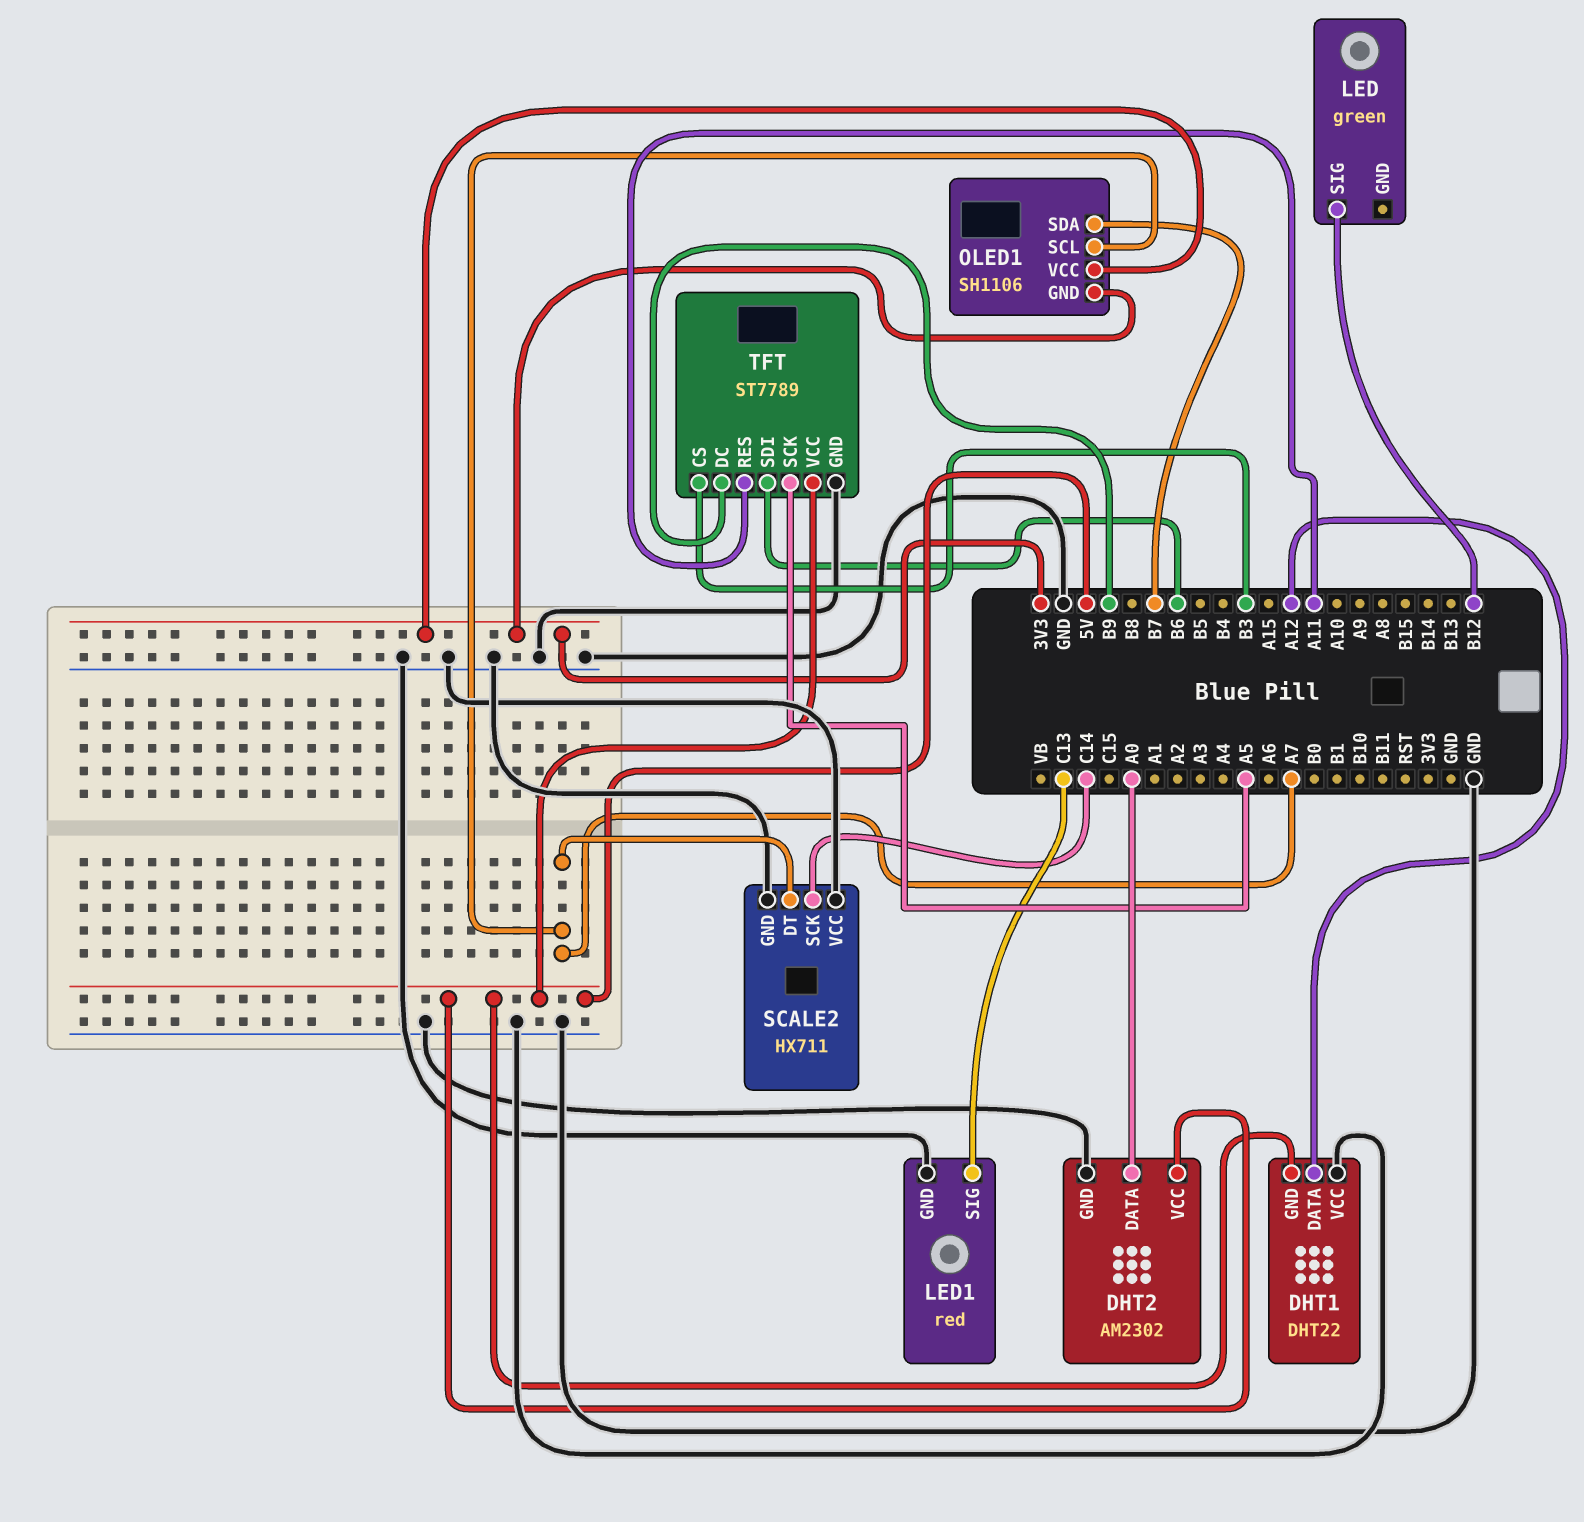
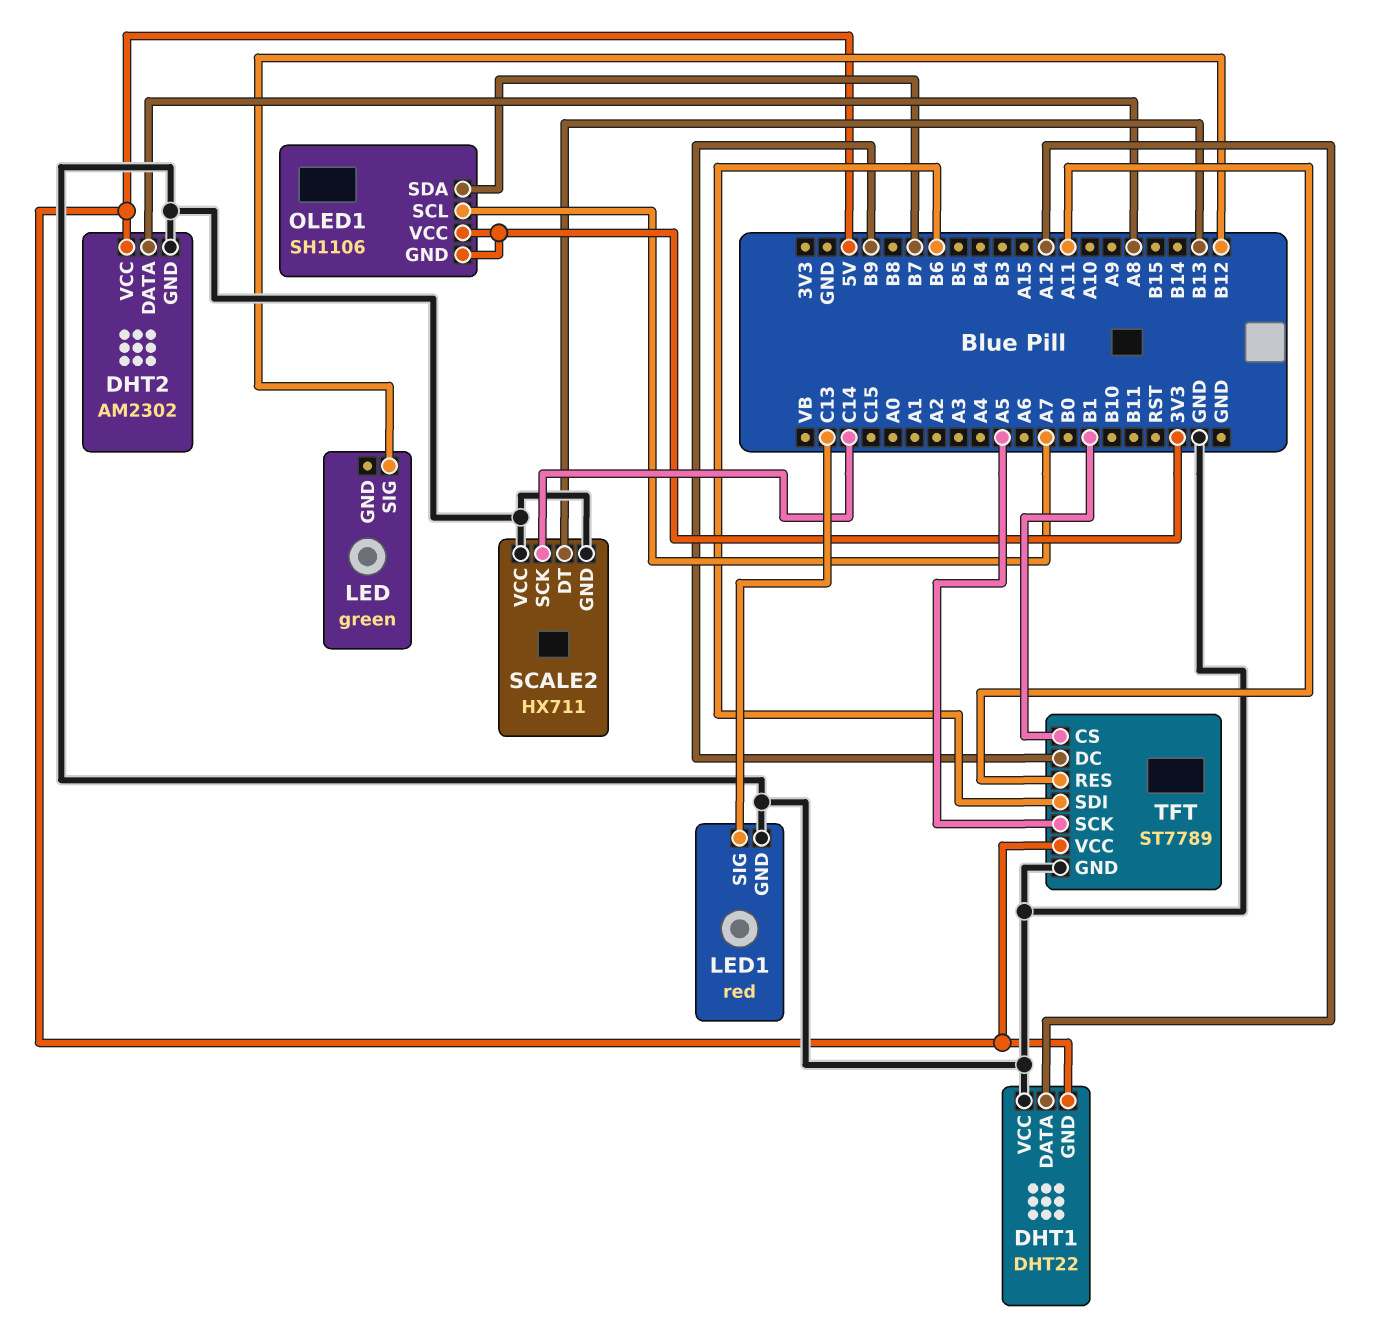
DHT2 pin DATA: A0 -> A8
SCALE2 pin DT: A7 -> B13
TFT pin CS: B3 -> B1

